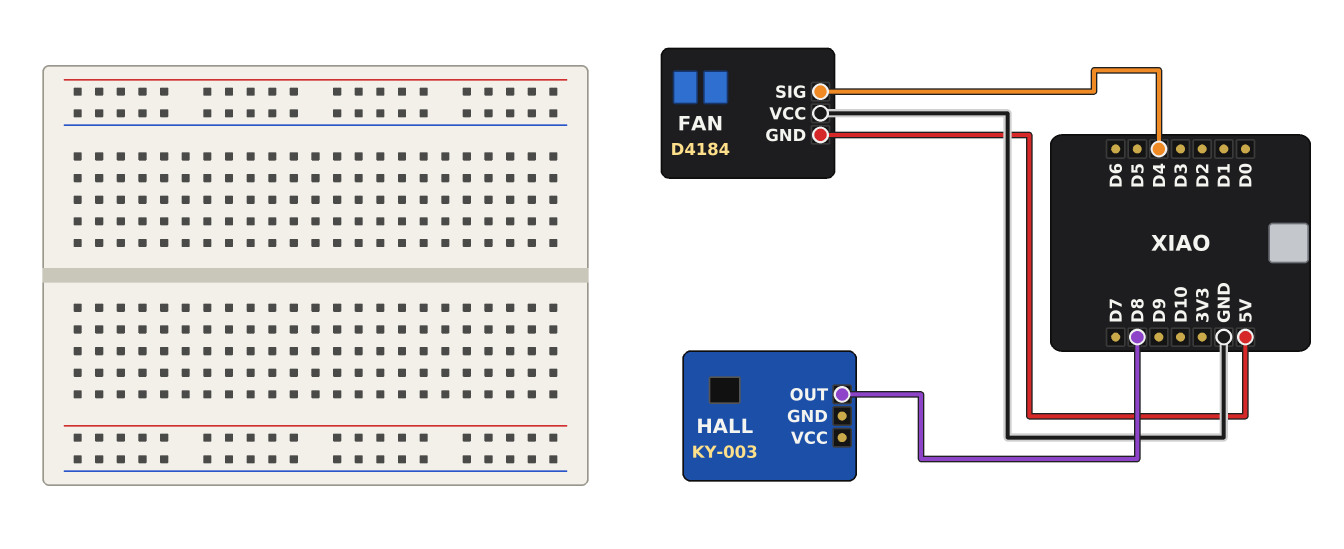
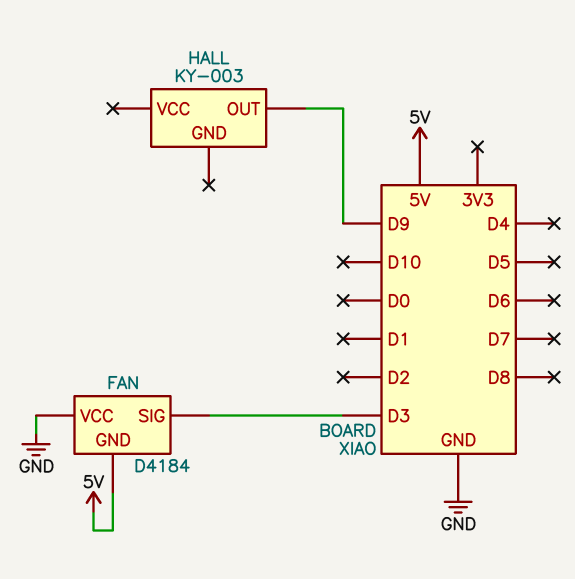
FAN pin SIG: D4 -> D3
HALL pin OUT: D8 -> D9

